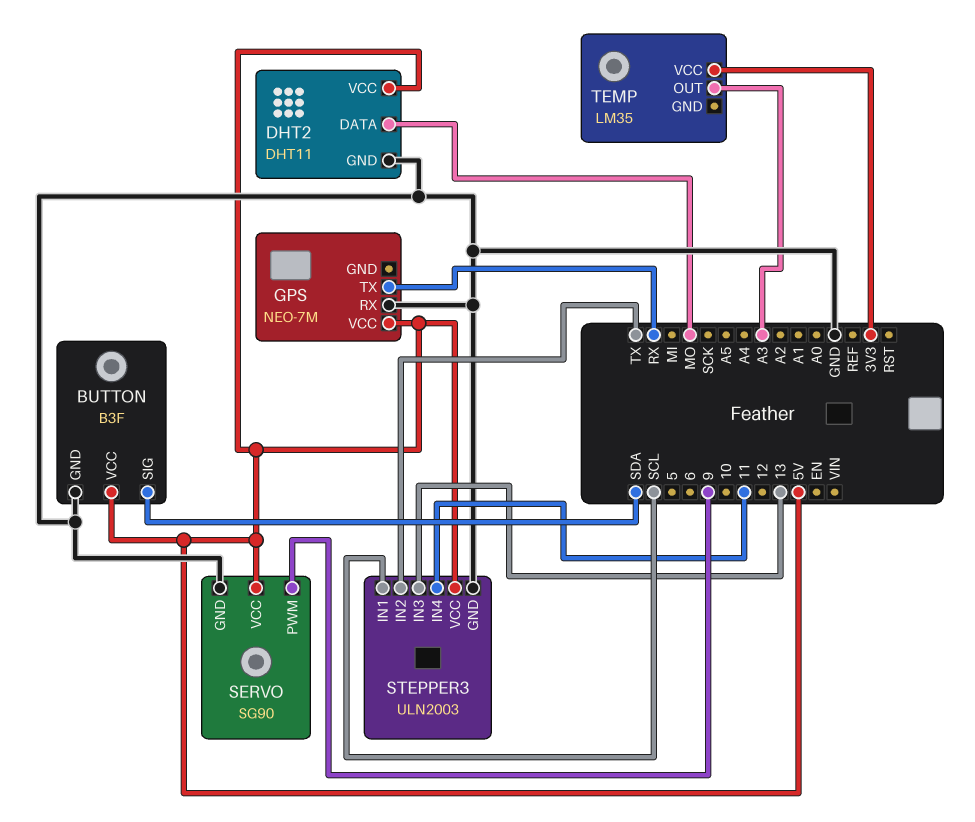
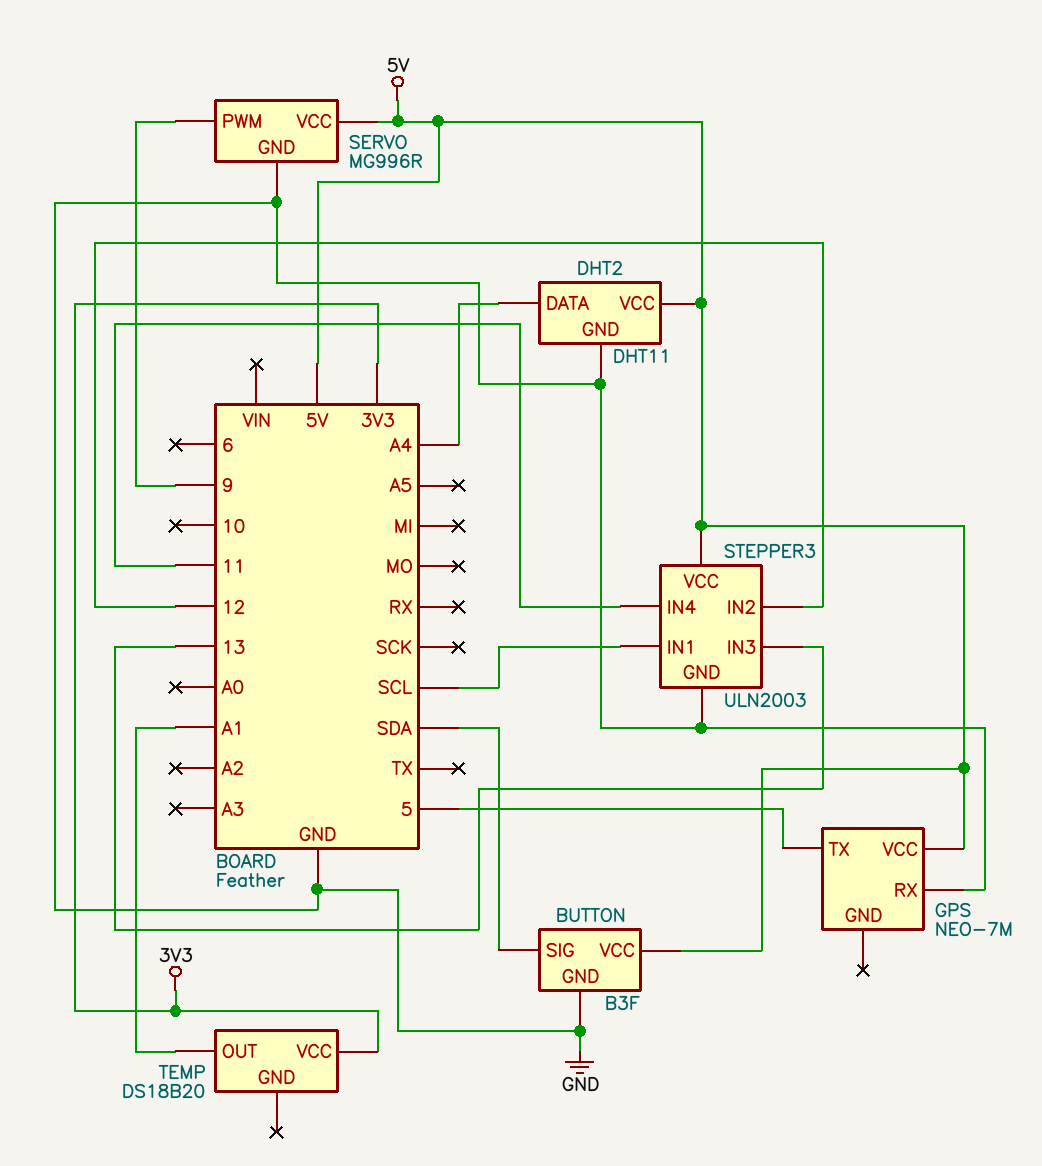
DHT2 pin DATA: MO -> A4
GPS pin TX: RX -> 5
SERVO: SG90 -> MG996R
STEPPER3 pin IN2: TX -> 12
TEMP: LM35 -> DS18B20
TEMP pin OUT: A3 -> A1

